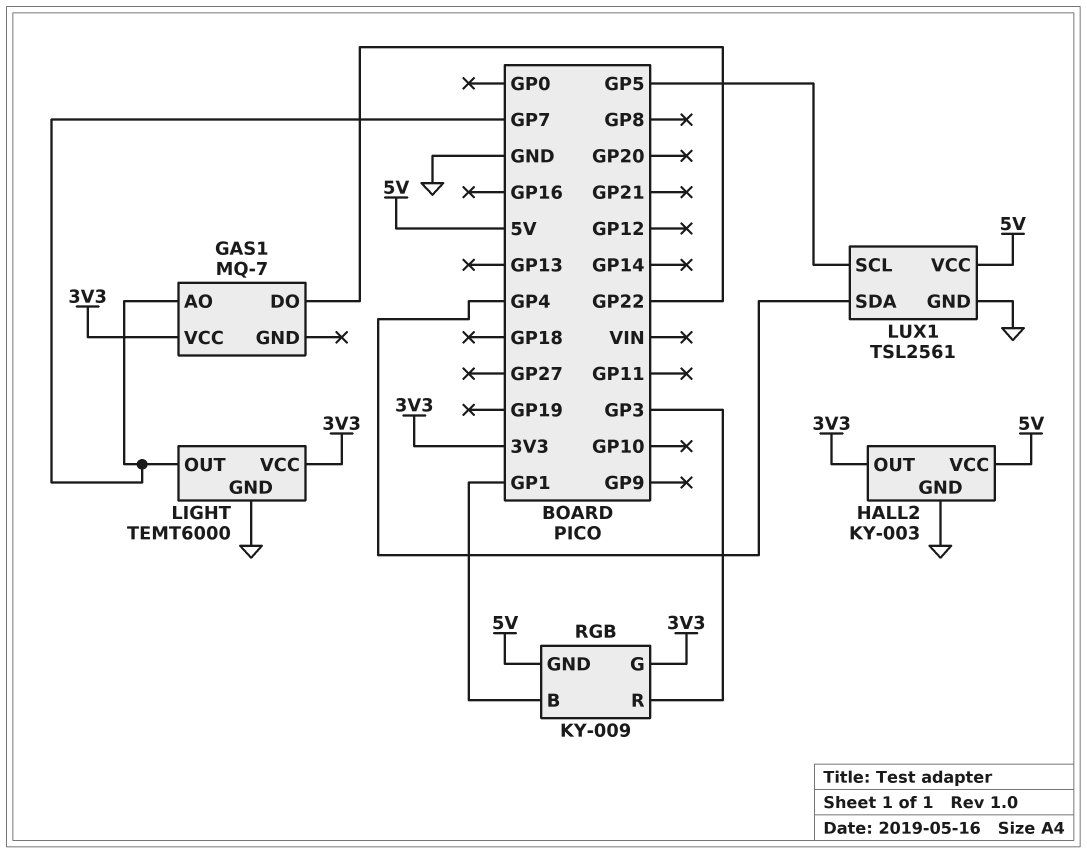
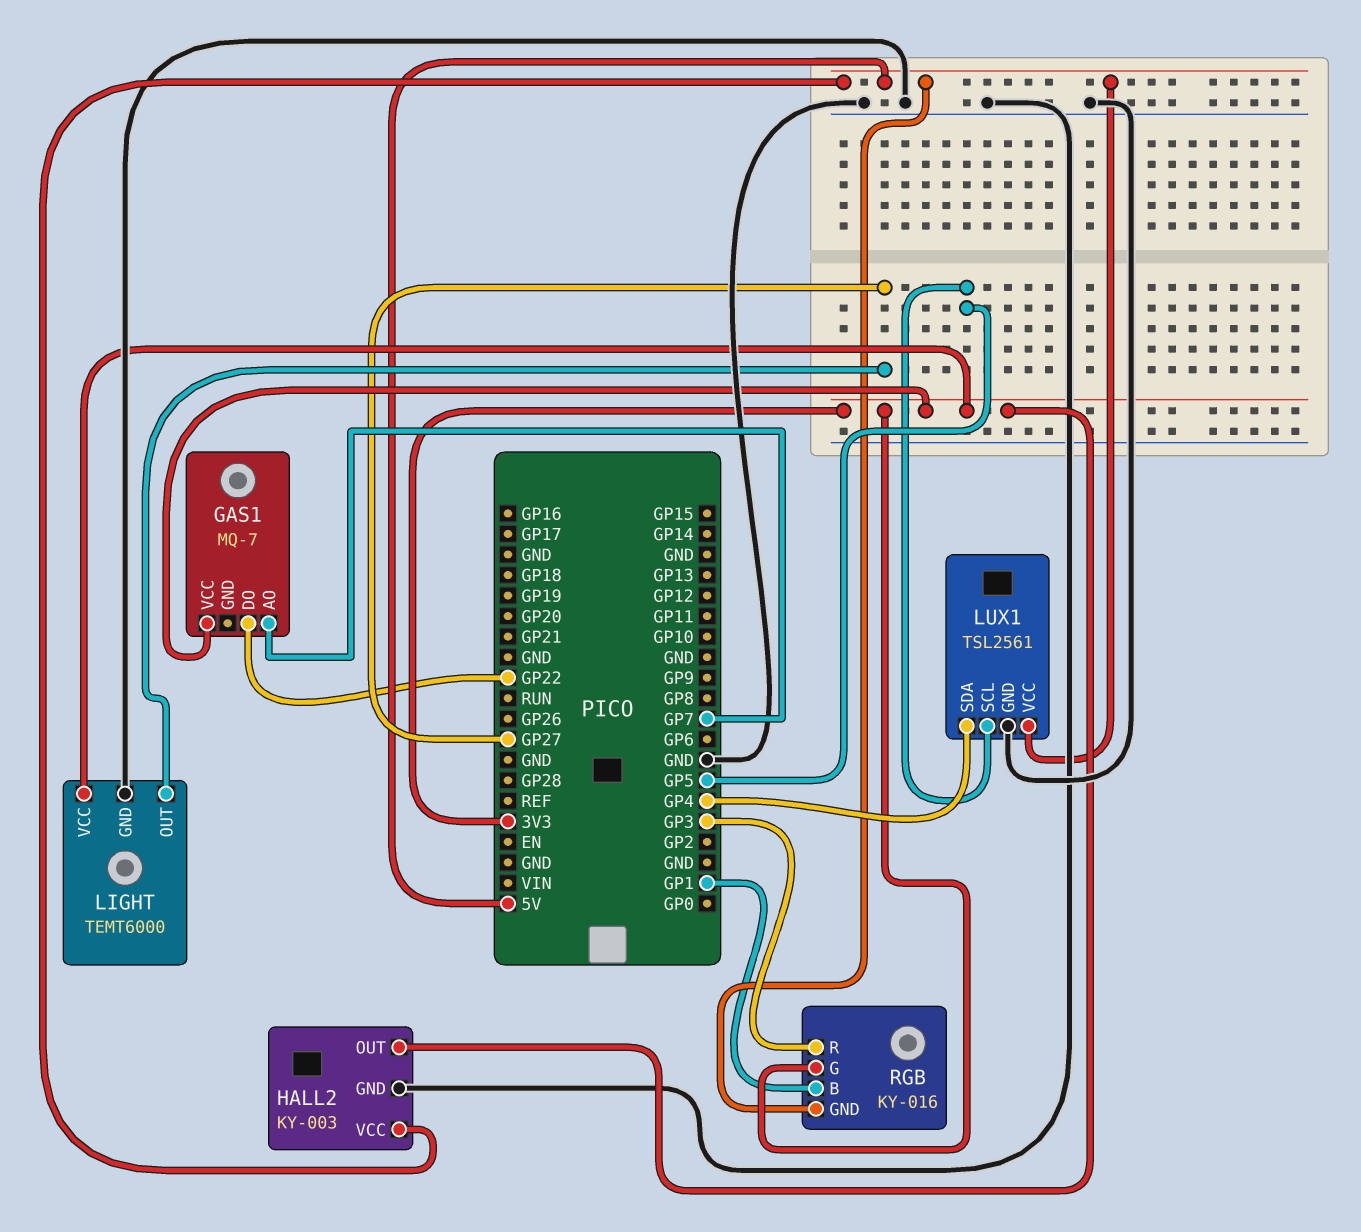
LIGHT pin OUT: GP7 -> GP27
RGB: KY-009 -> KY-016

